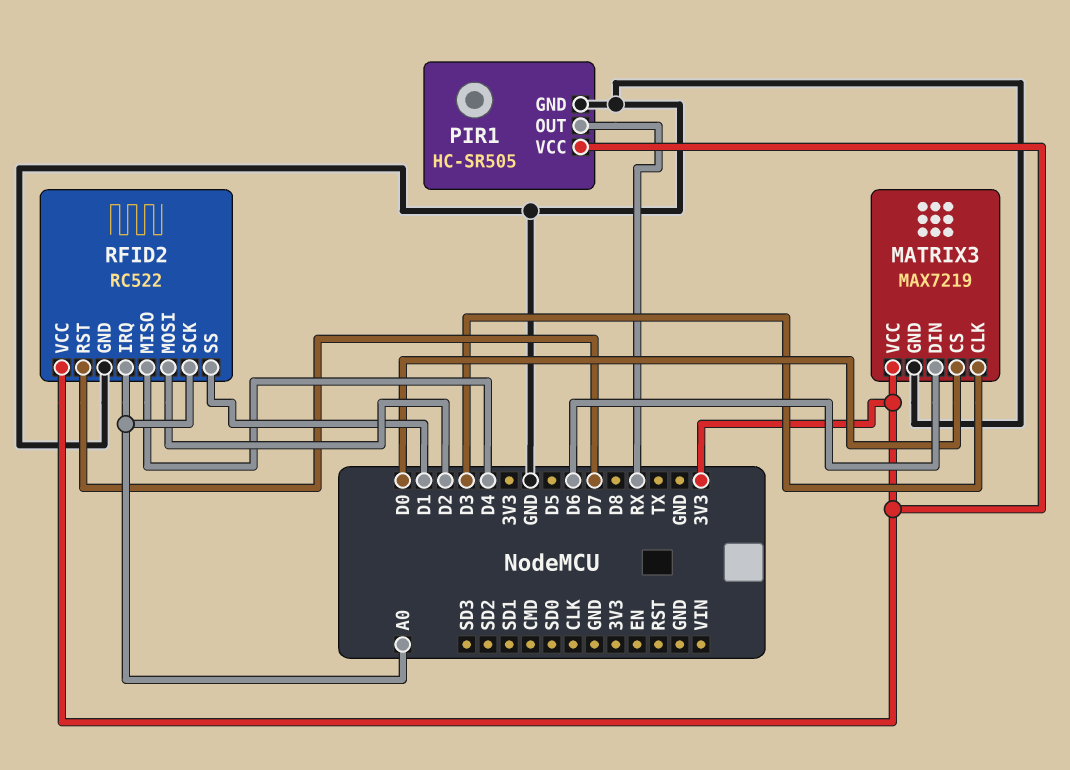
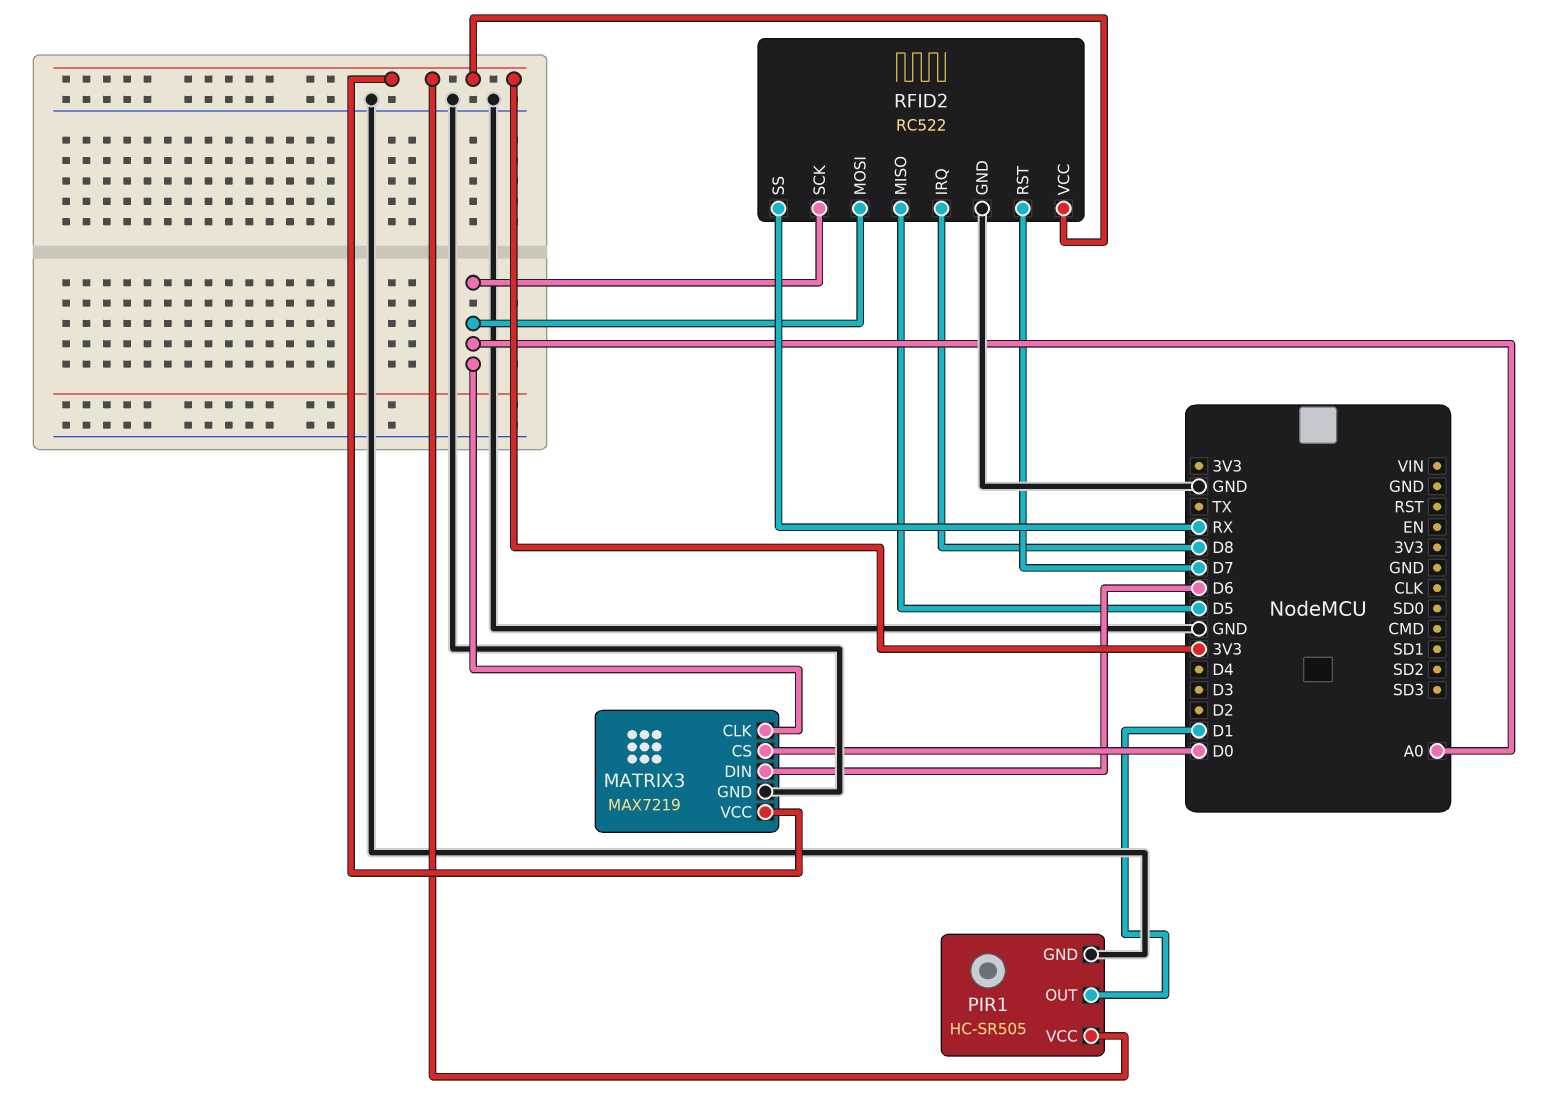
MATRIX3 pin CLK: D3 -> A0
PIR1 pin OUT: RX -> D1
RFID2 pin IRQ: A0 -> D8
RFID2 pin MISO: D4 -> D5
RFID2 pin MOSI: D2 -> A0
RFID2 pin SS: D1 -> RX

